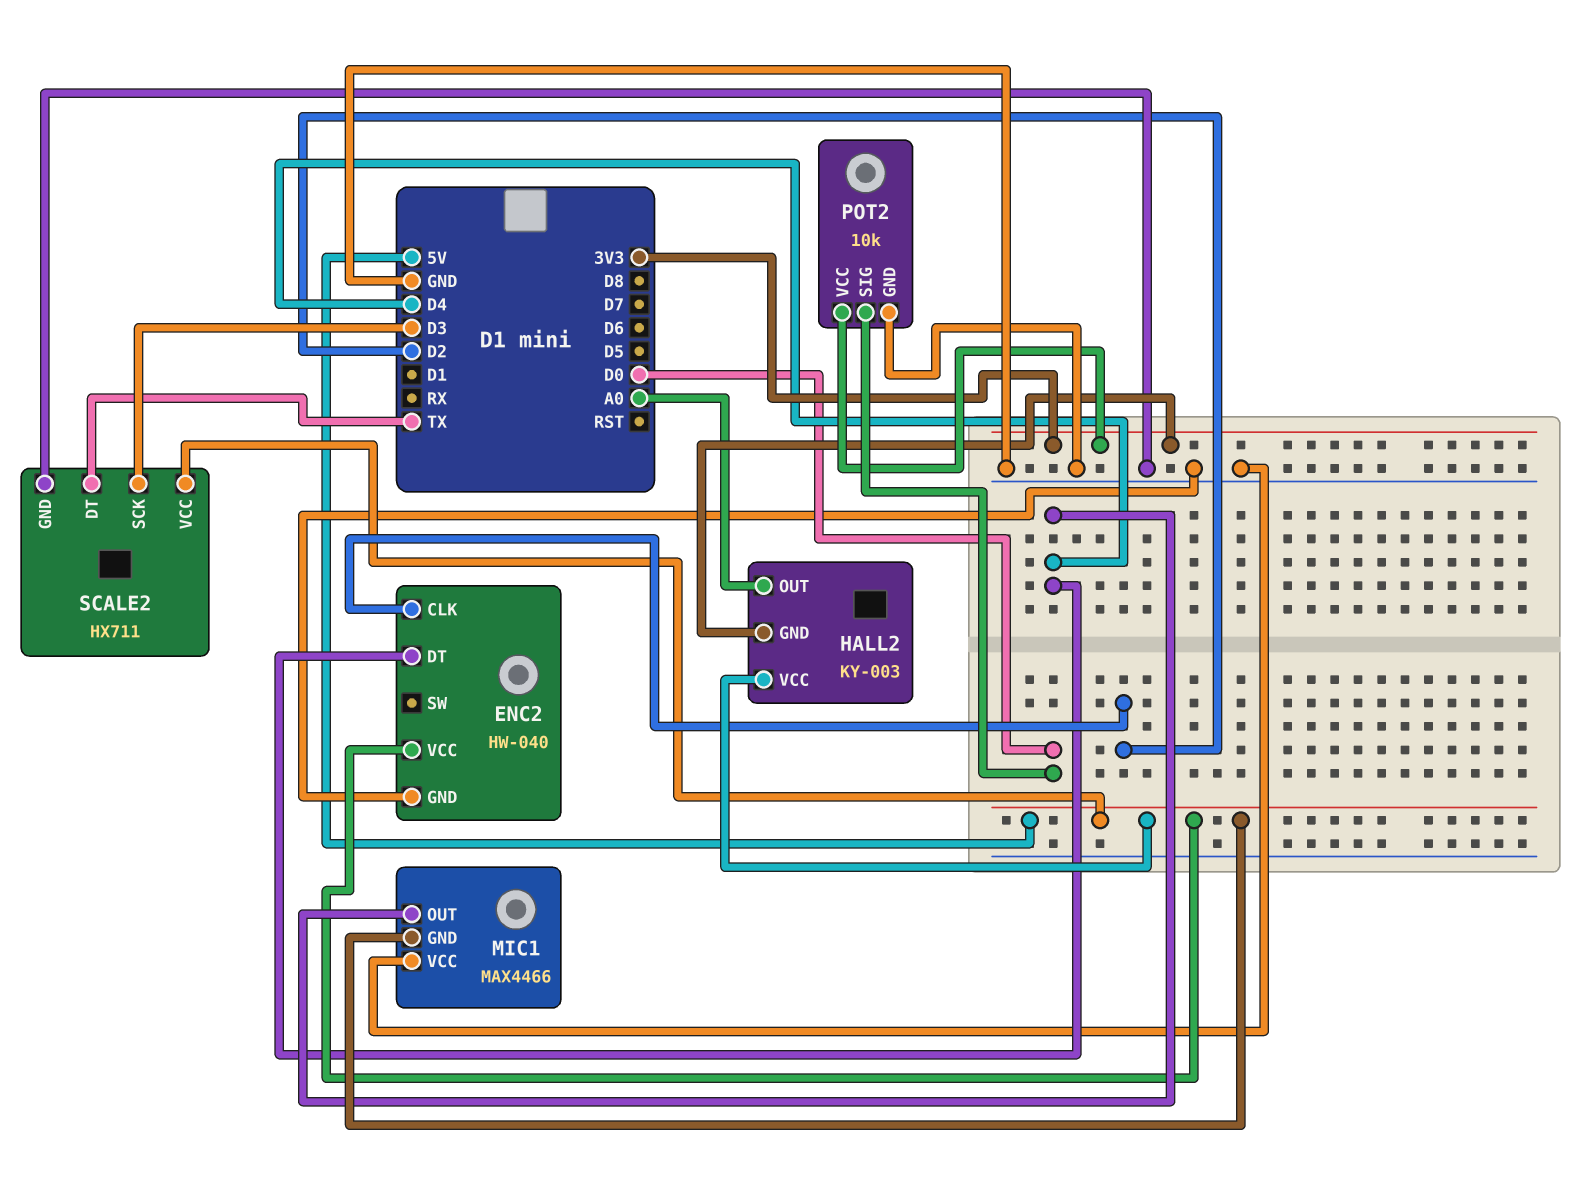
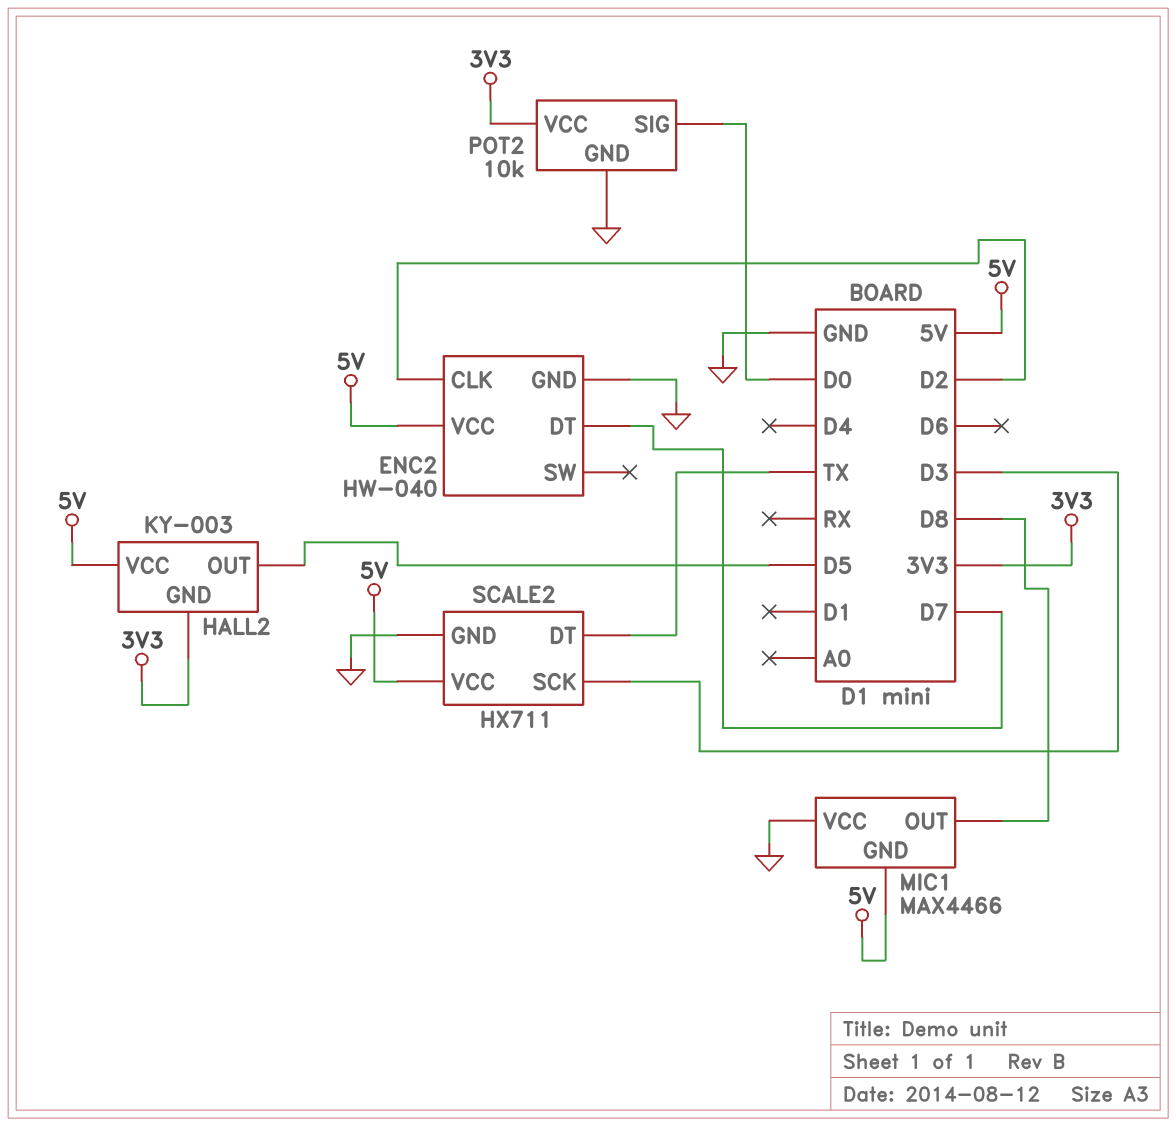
ENC2 pin DT: D4 -> D7
HALL2 pin OUT: A0 -> D5
MIC1 pin OUT: D4 -> D8

